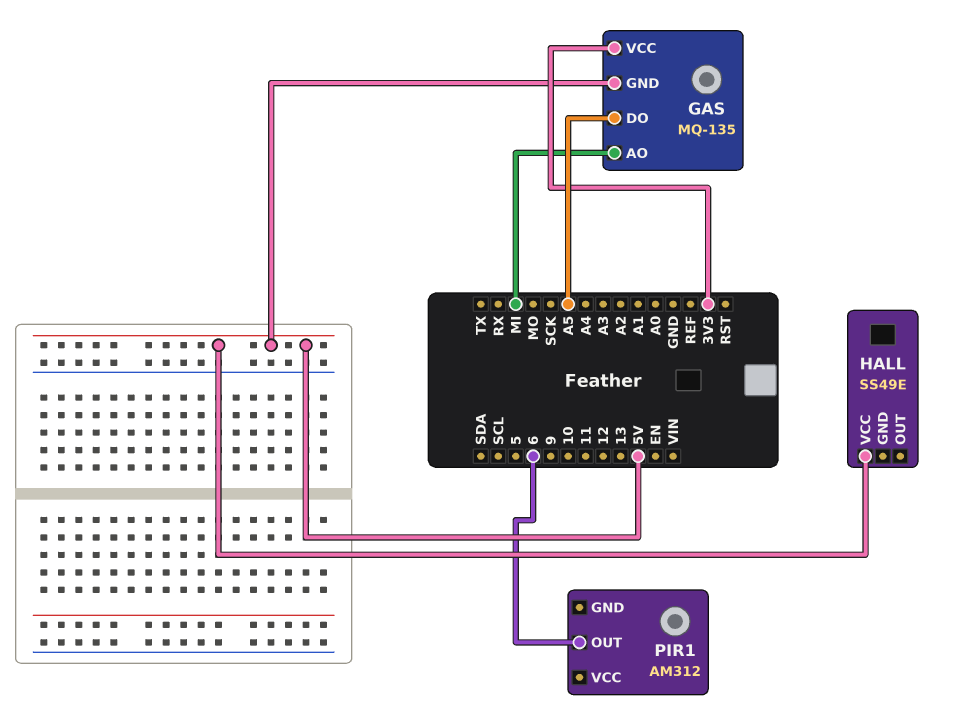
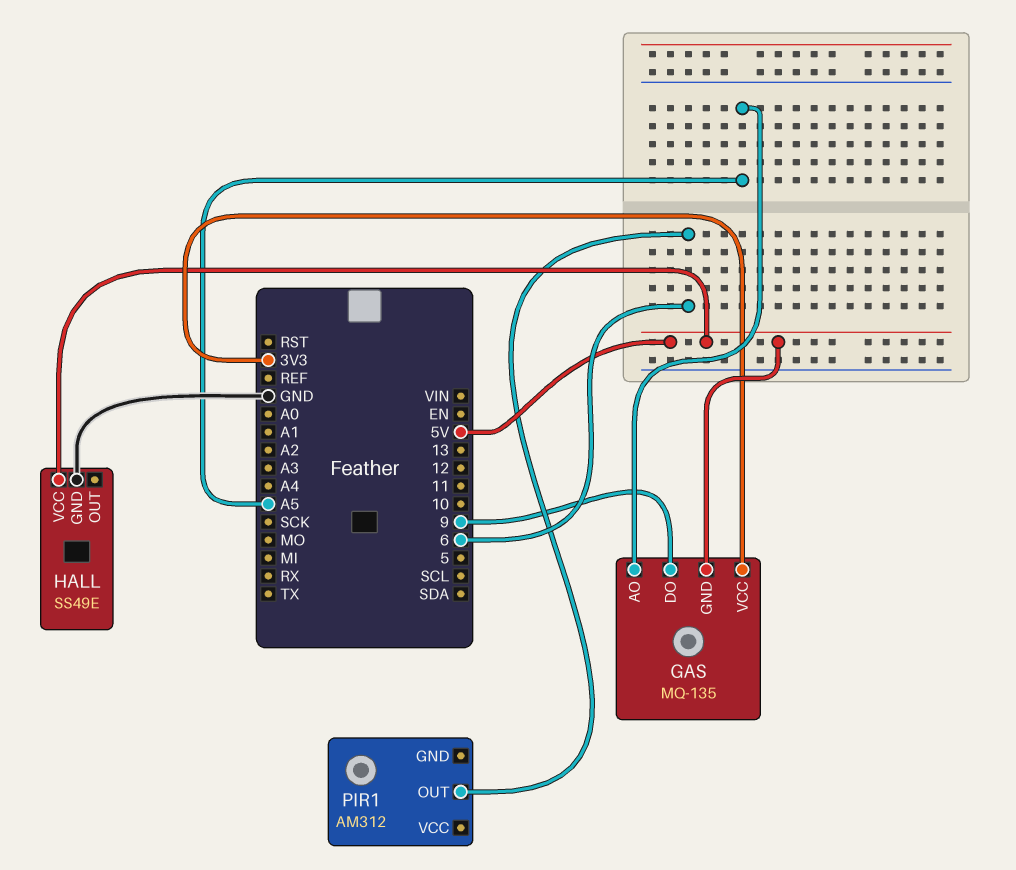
GAS pin AO: MI -> A5
GAS pin DO: A5 -> 9
HALL pin GND: none -> GND

